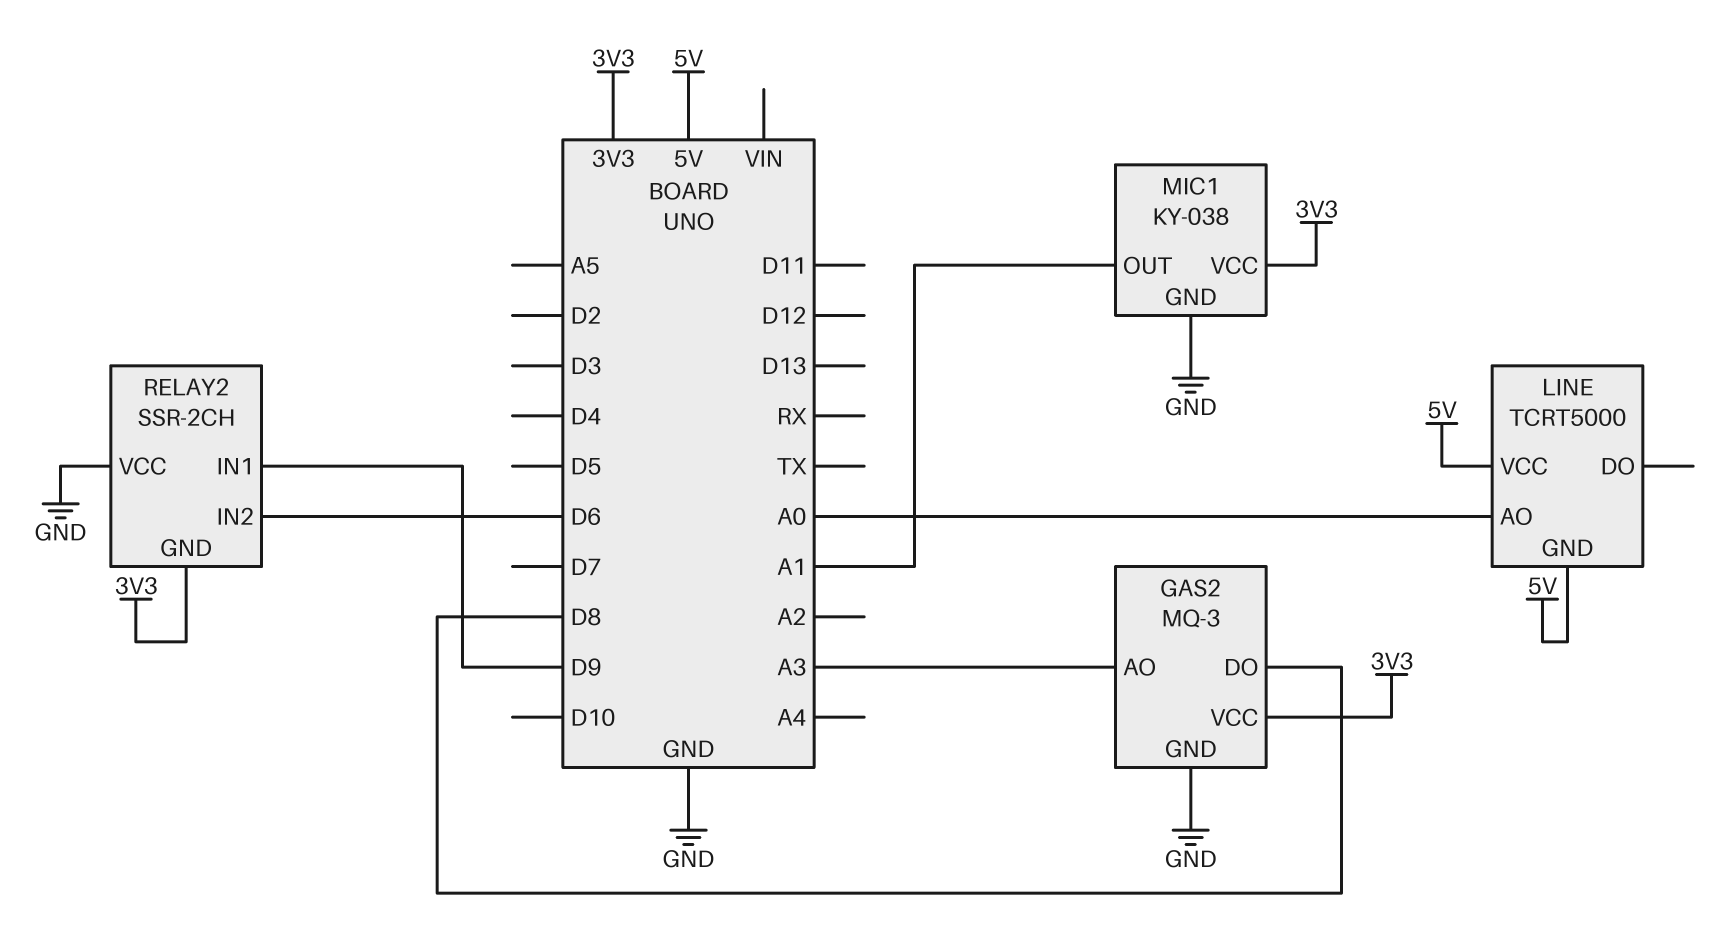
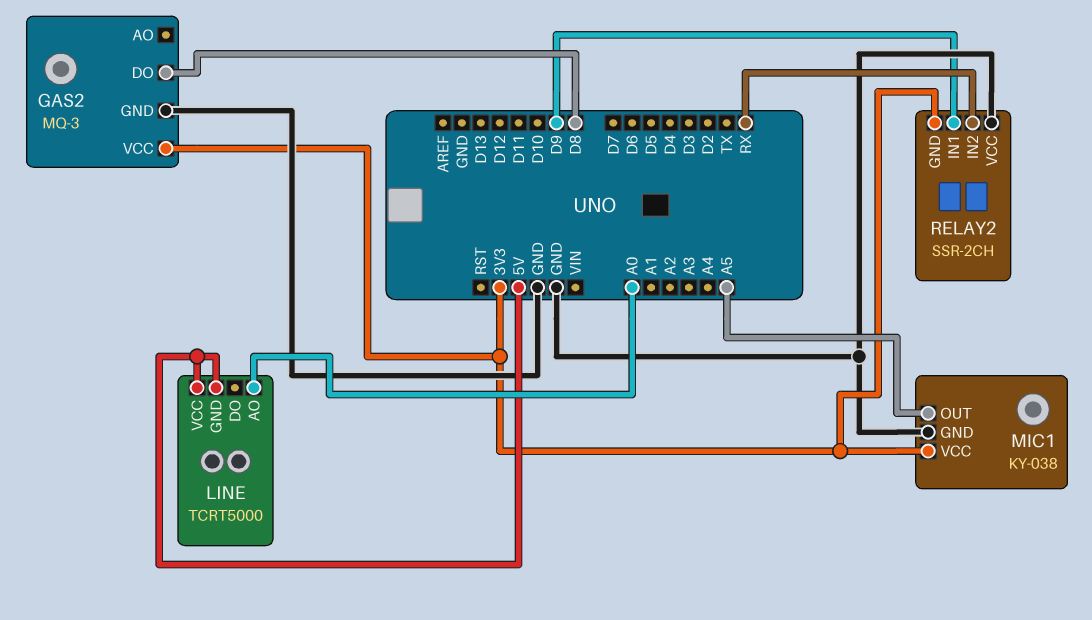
GAS2 pin AO: A3 -> none
MIC1 pin OUT: A1 -> A5
RELAY2 pin IN2: D6 -> RX

